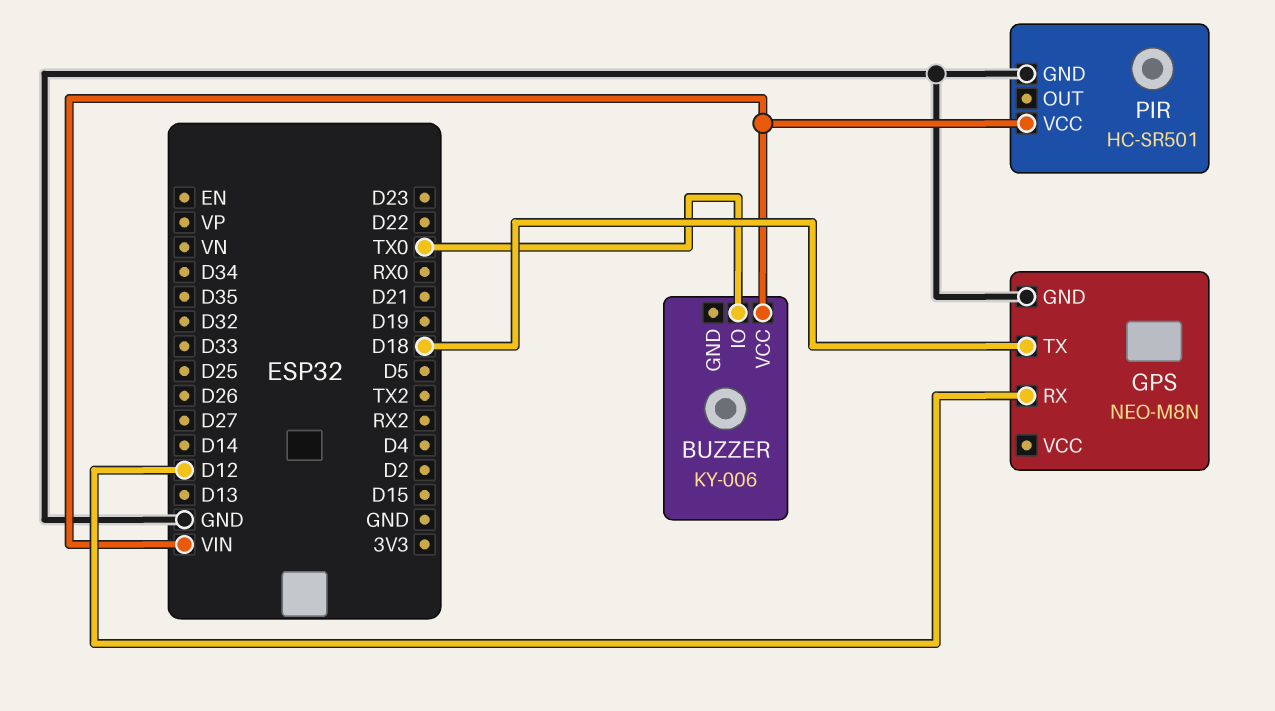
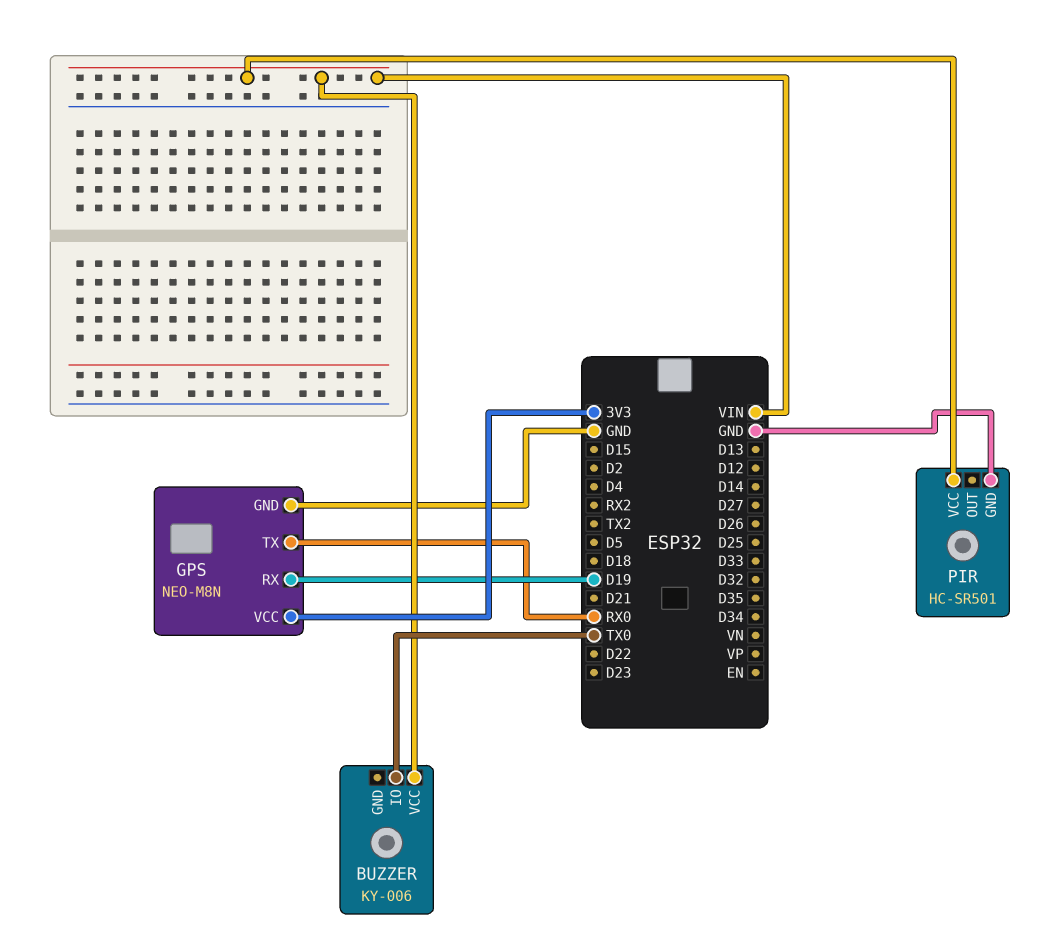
GPS pin RX: D12 -> D19
GPS pin TX: D18 -> RX0
GPS pin VCC: none -> 3V3

